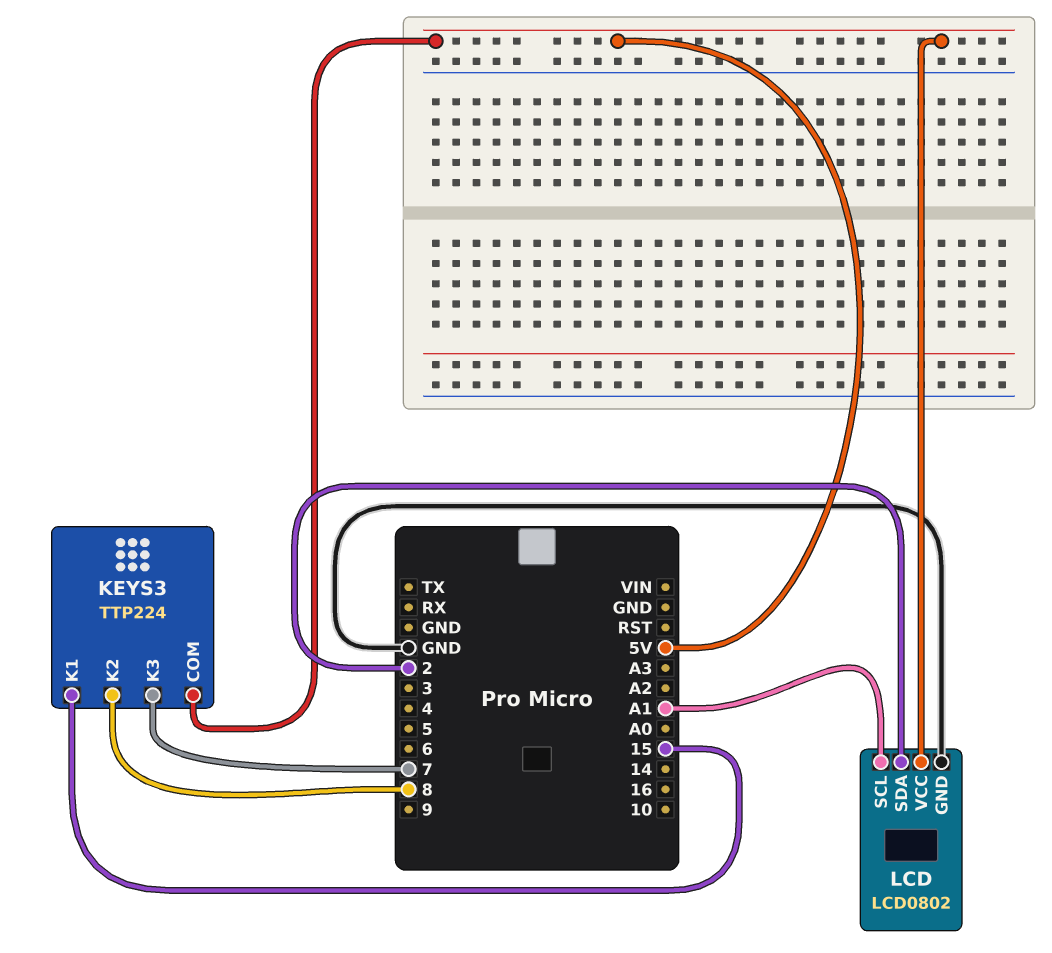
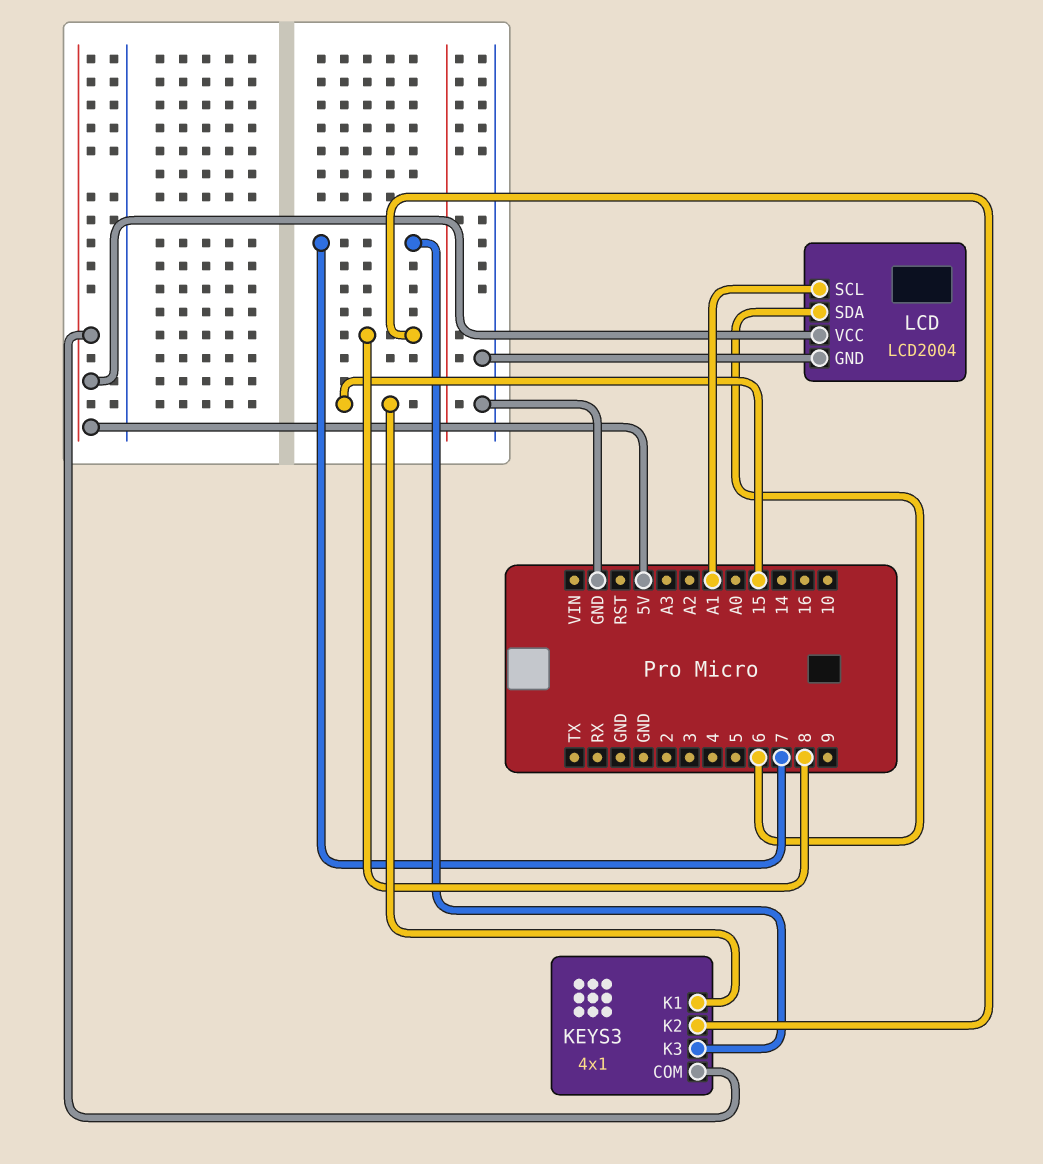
KEYS3: TTP224 -> 4x1
LCD: LCD0802 -> LCD2004
LCD pin SDA: 2 -> 6

